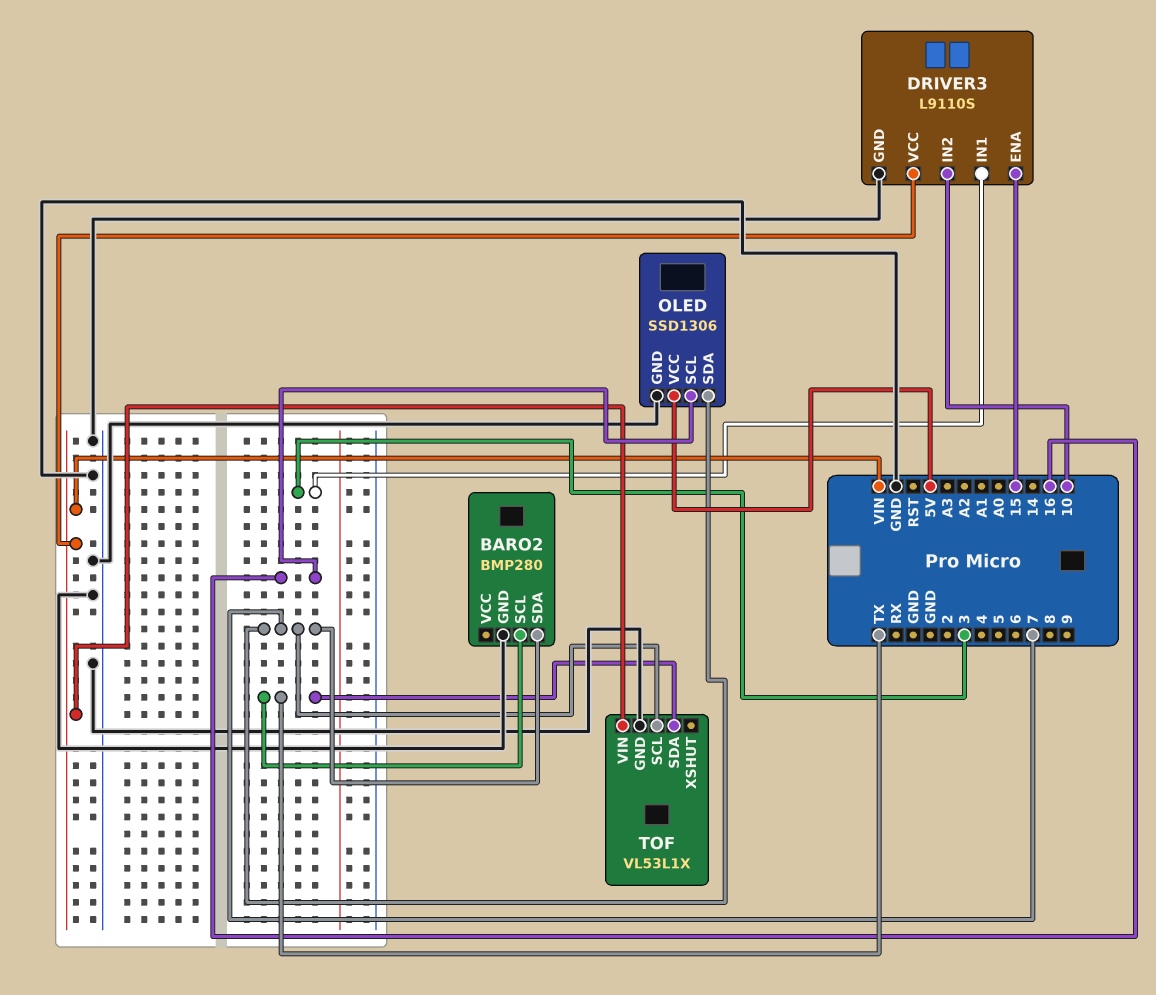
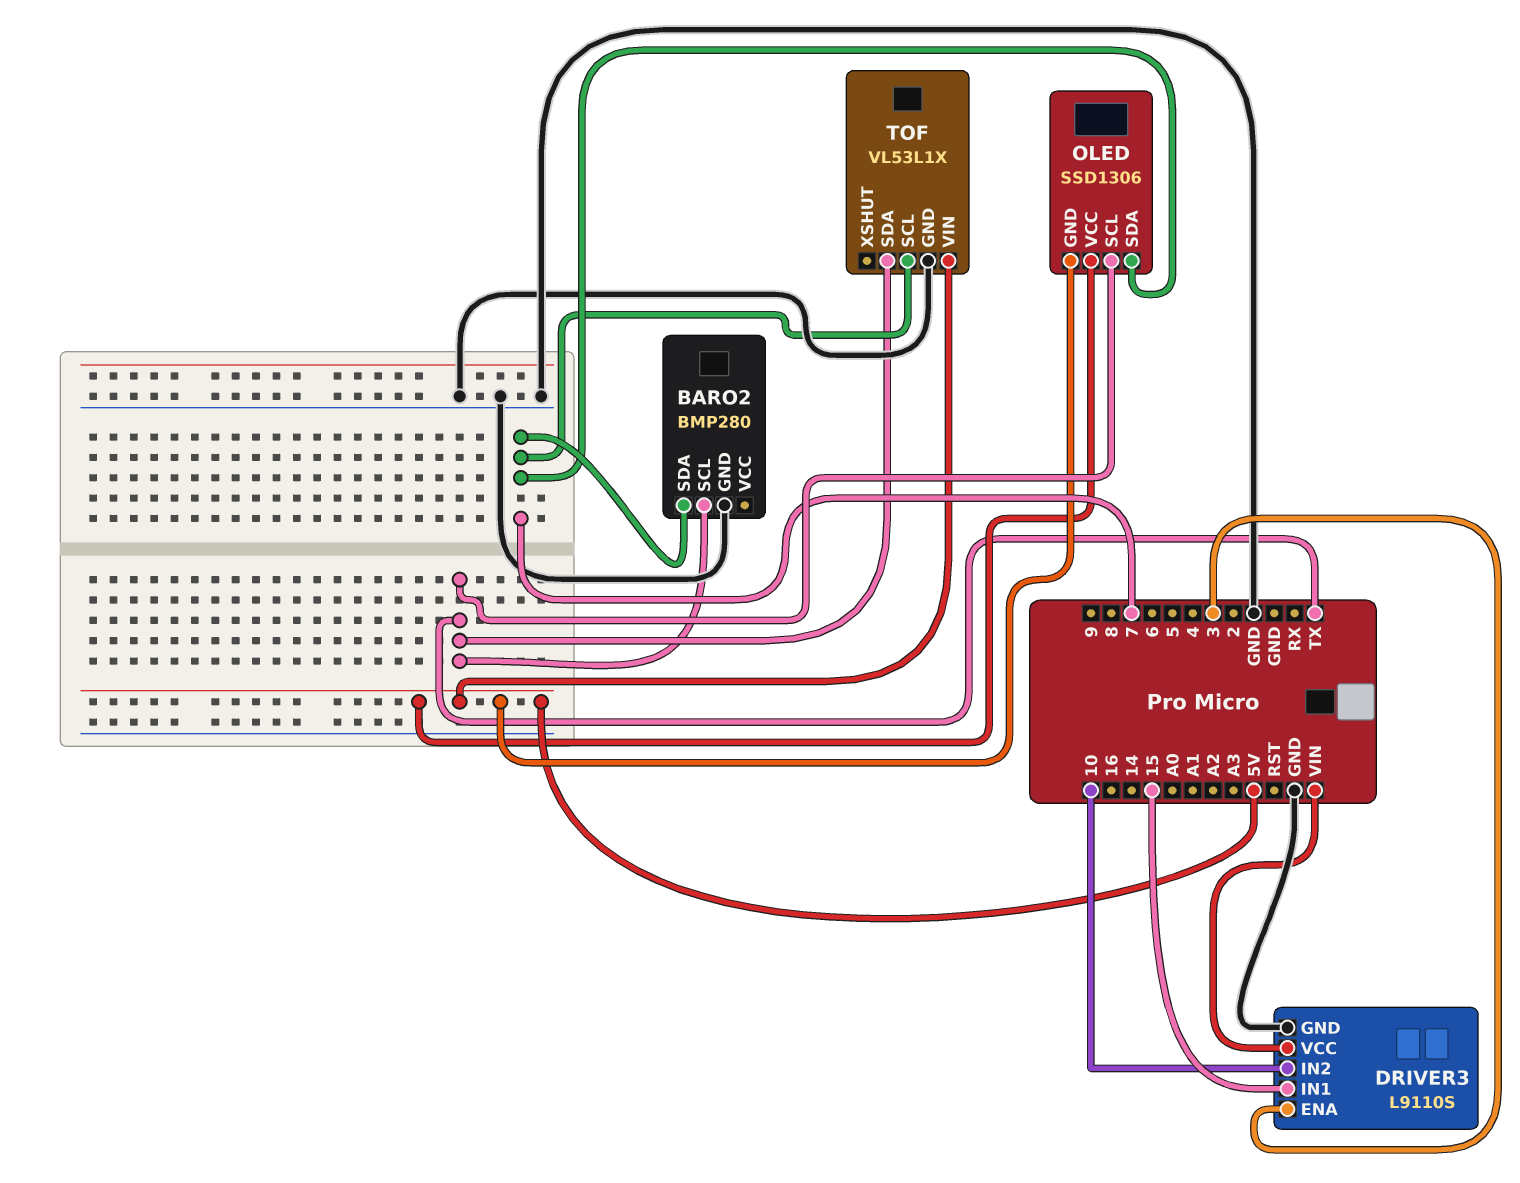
DRIVER3 pin ENA: 15 -> 3
DRIVER3 pin IN1: 3 -> 15
OLED pin GND: GND -> 5V
OLED pin SCL: 16 -> TX
TOF pin VIN: VIN -> 5V

